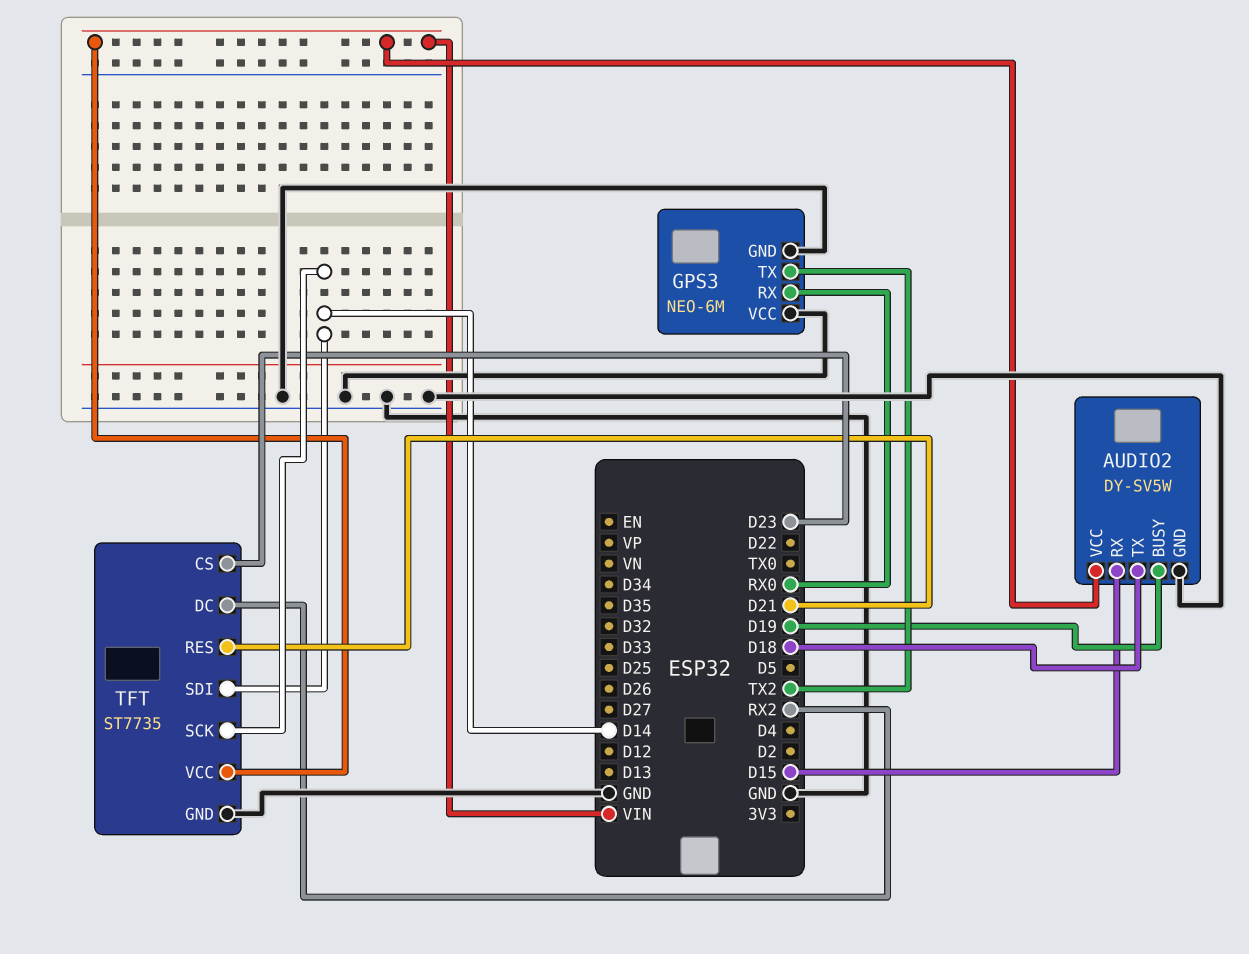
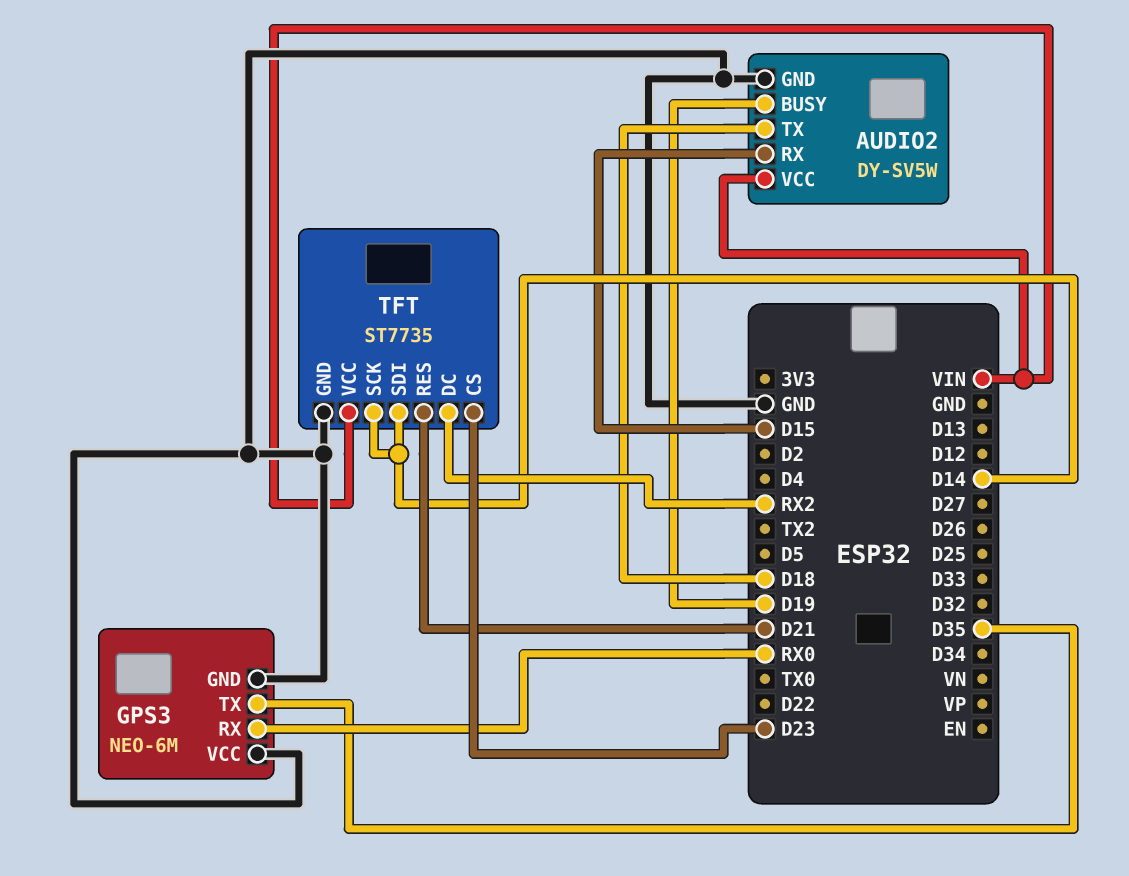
GPS3 pin TX: TX2 -> D35

